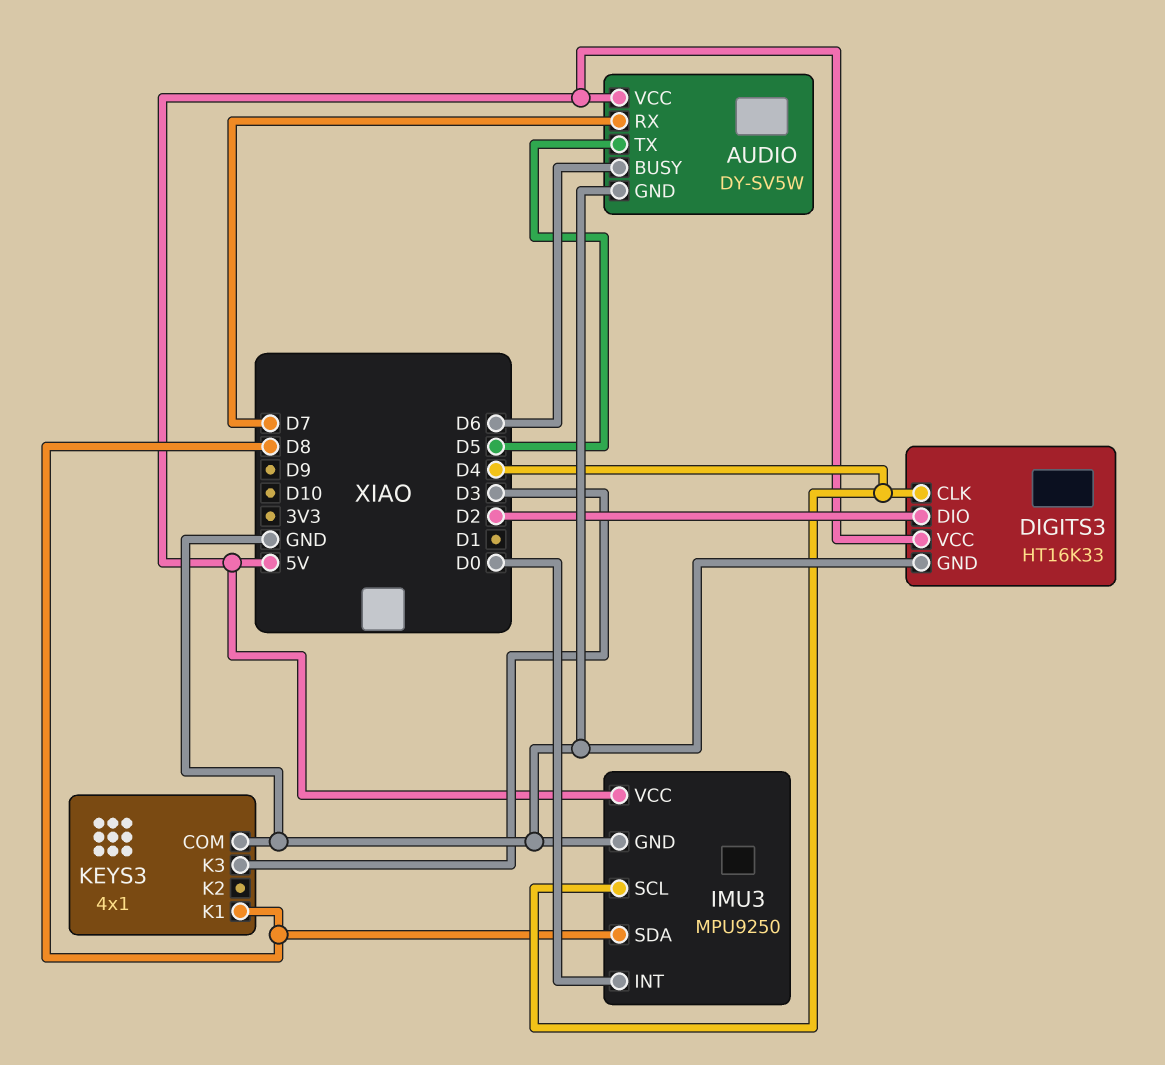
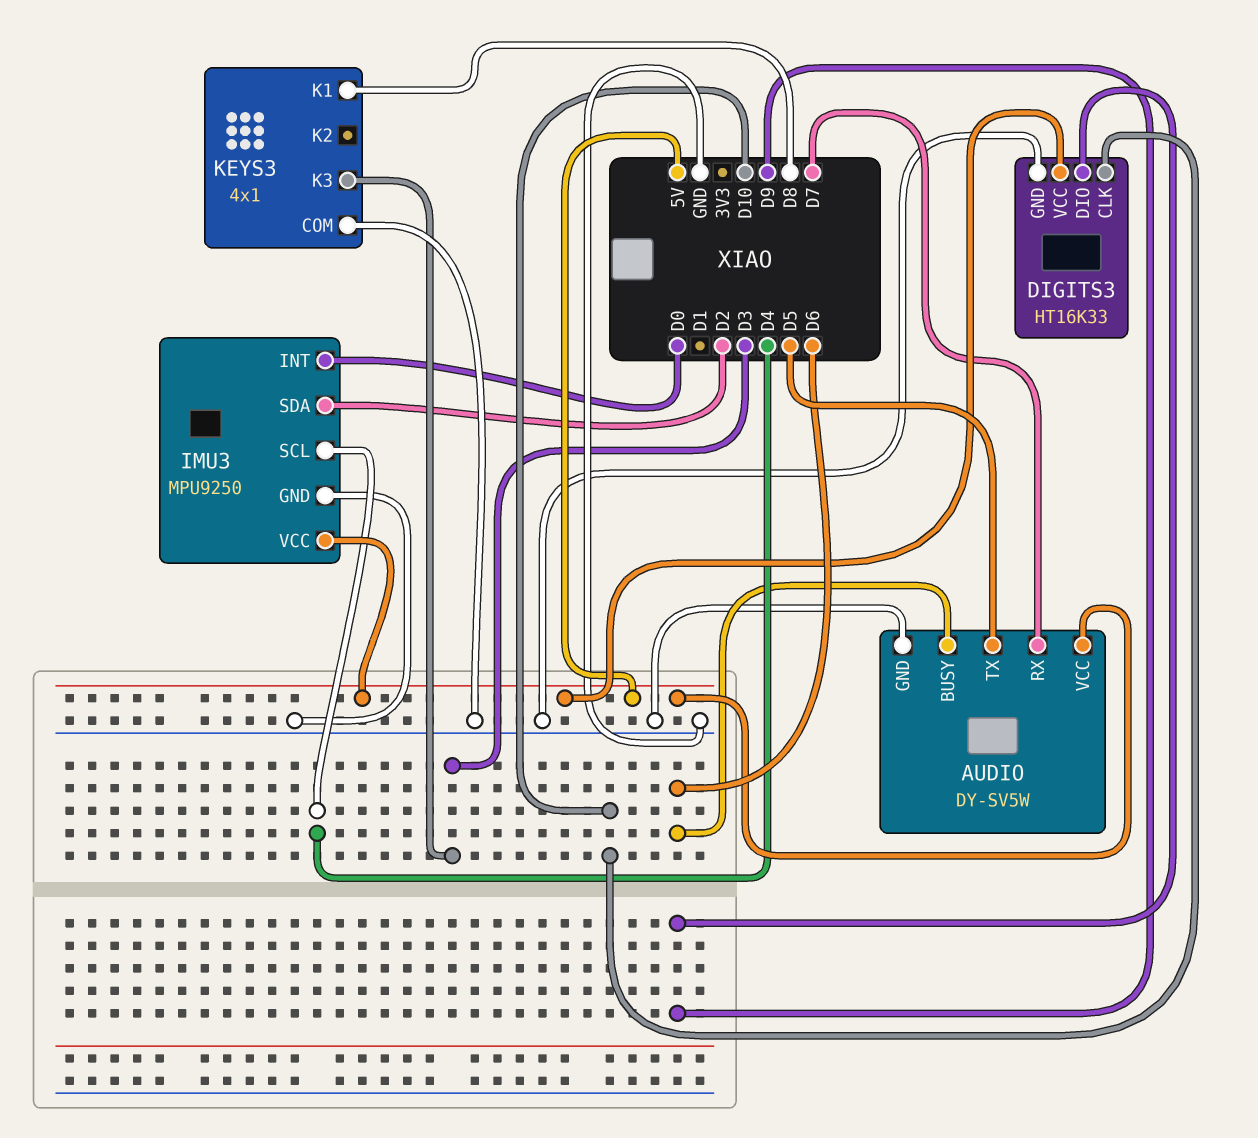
DIGITS3 pin CLK: D4 -> D10
DIGITS3 pin DIO: D2 -> D9
IMU3 pin SDA: D8 -> D2

